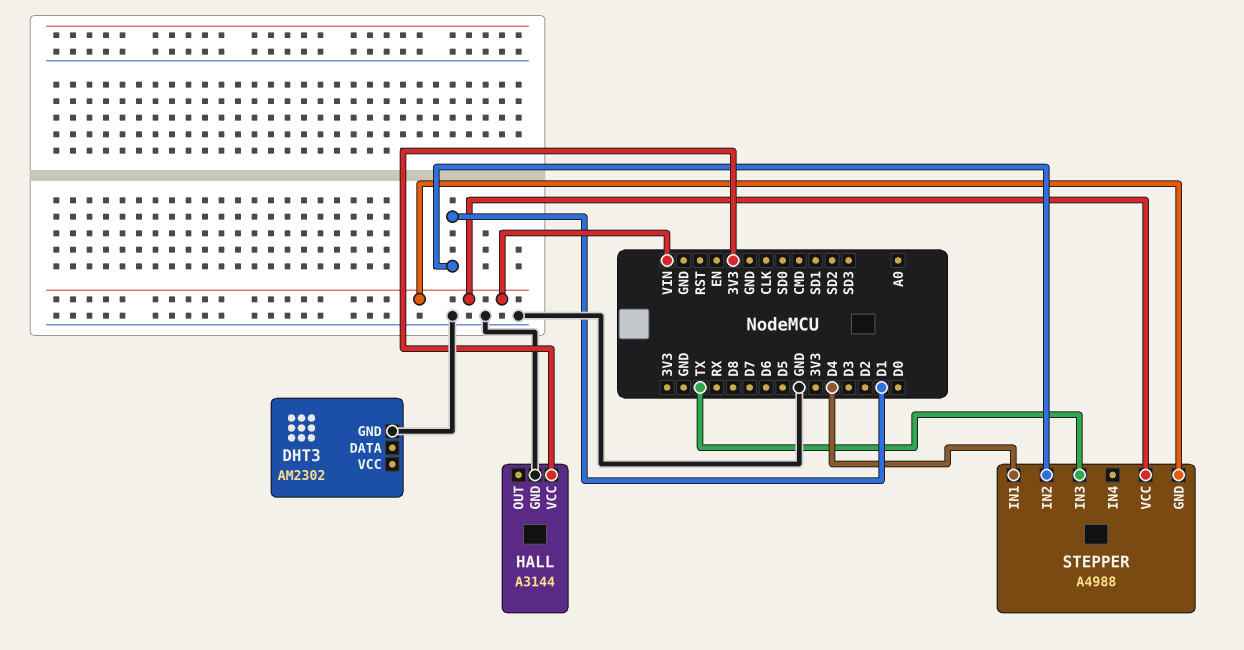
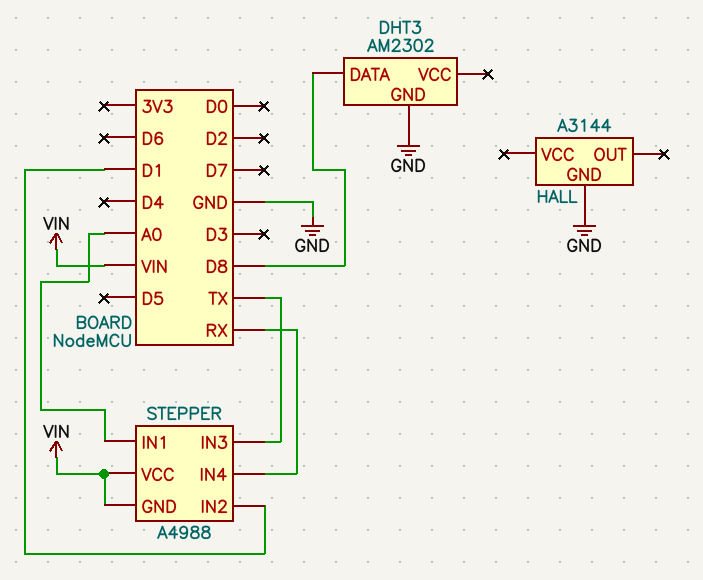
DHT3 pin DATA: none -> D8
HALL pin VCC: 3V3 -> none
STEPPER pin IN1: D4 -> A0
STEPPER pin IN4: none -> RX

